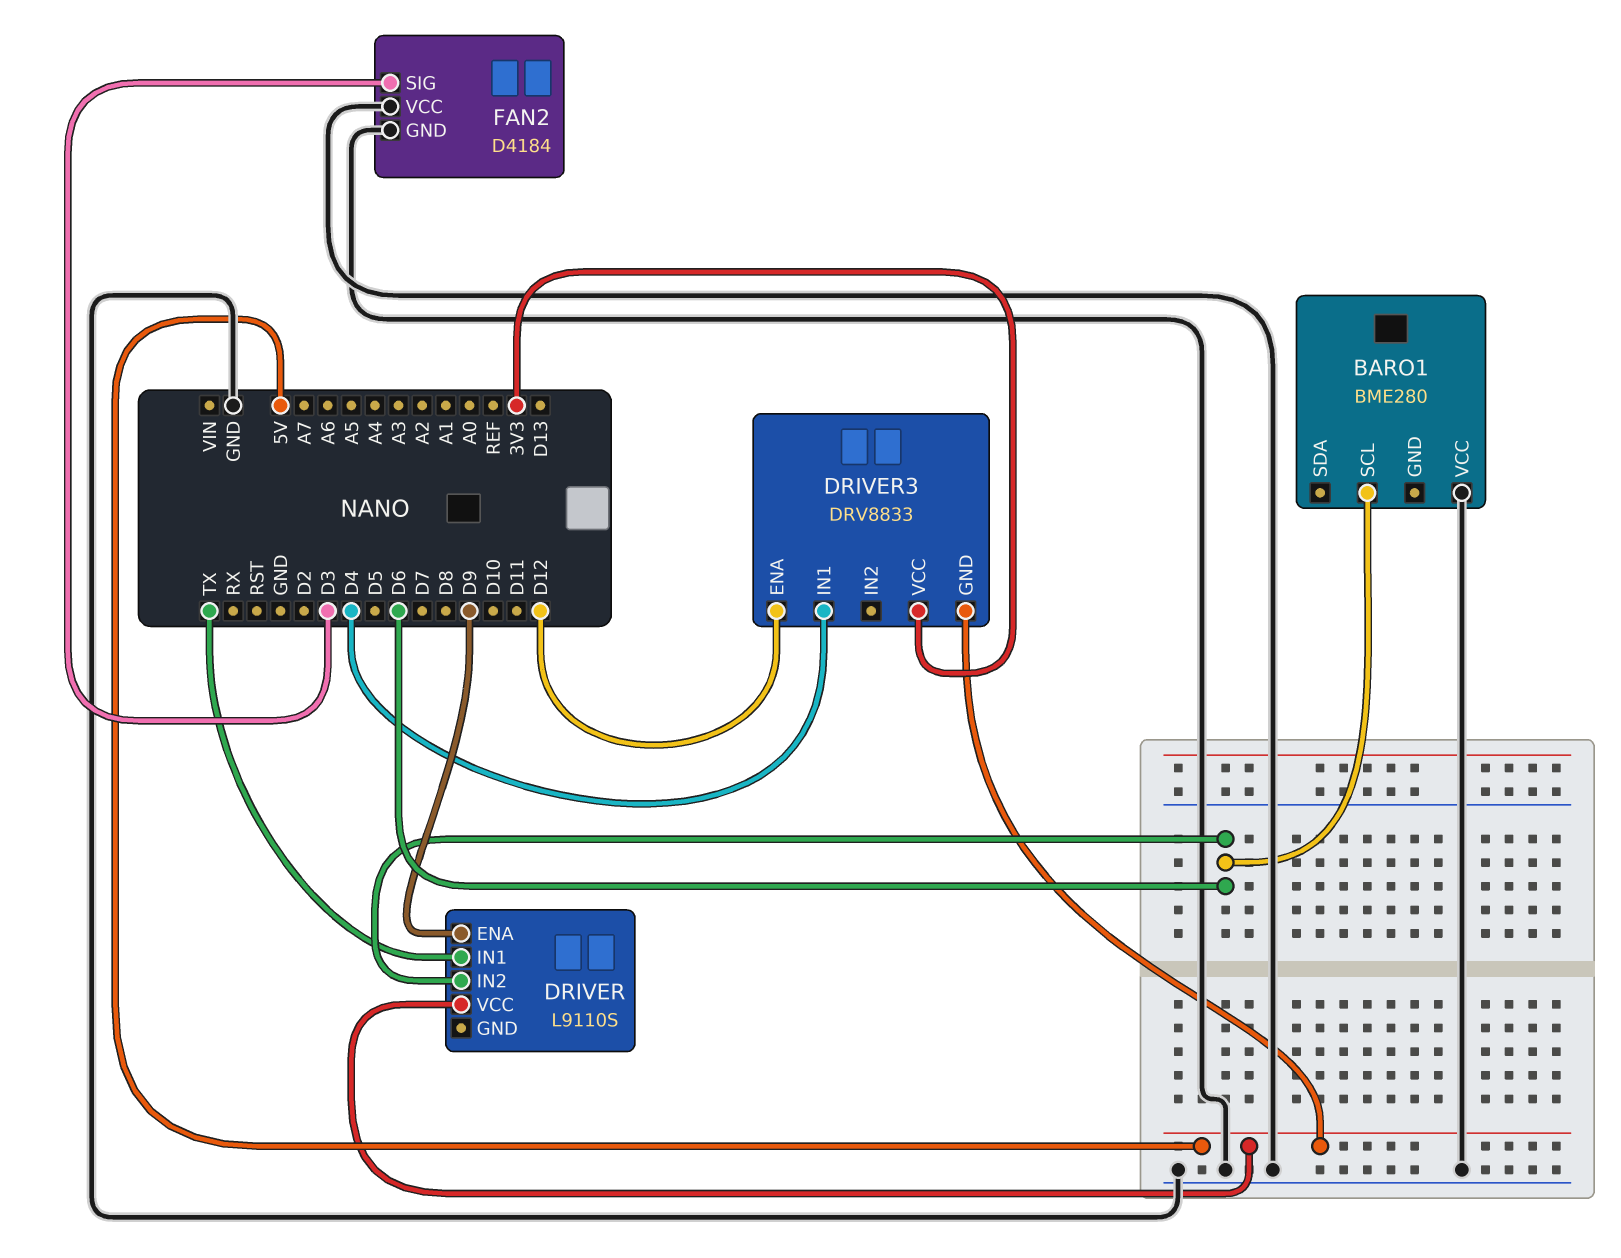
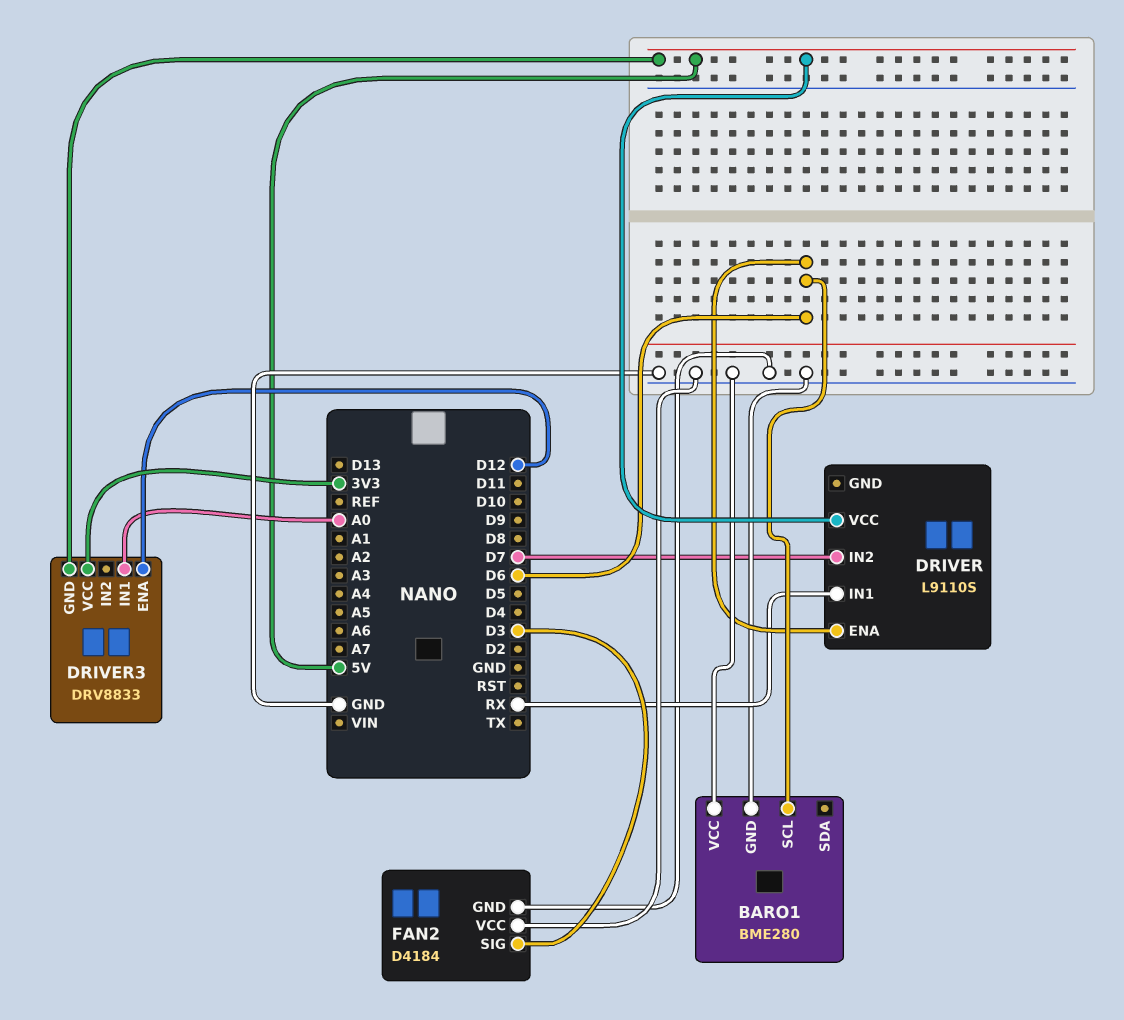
BARO1 pin GND: none -> GND
DRIVER pin ENA: D9 -> D6
DRIVER pin IN1: TX -> RX
DRIVER pin IN2: D6 -> D7
DRIVER3 pin IN1: D4 -> A0

